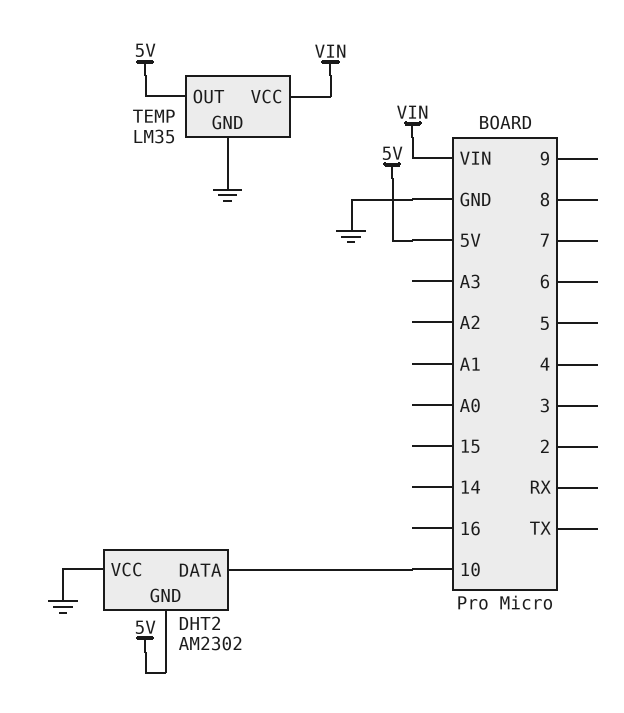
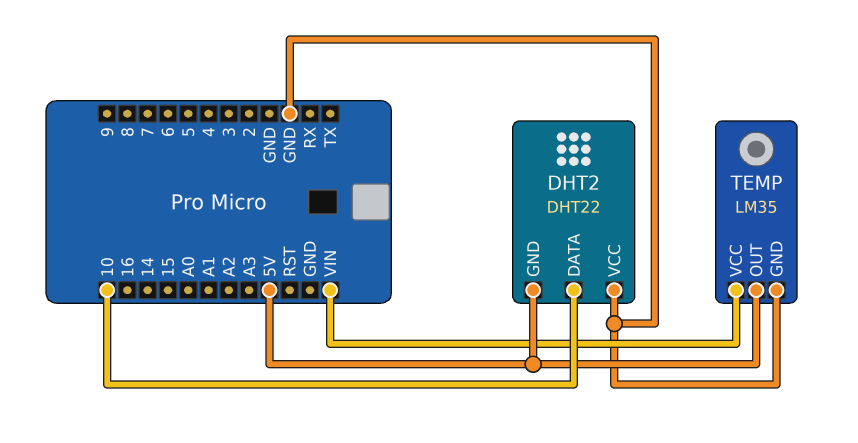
DHT2: AM2302 -> DHT22

